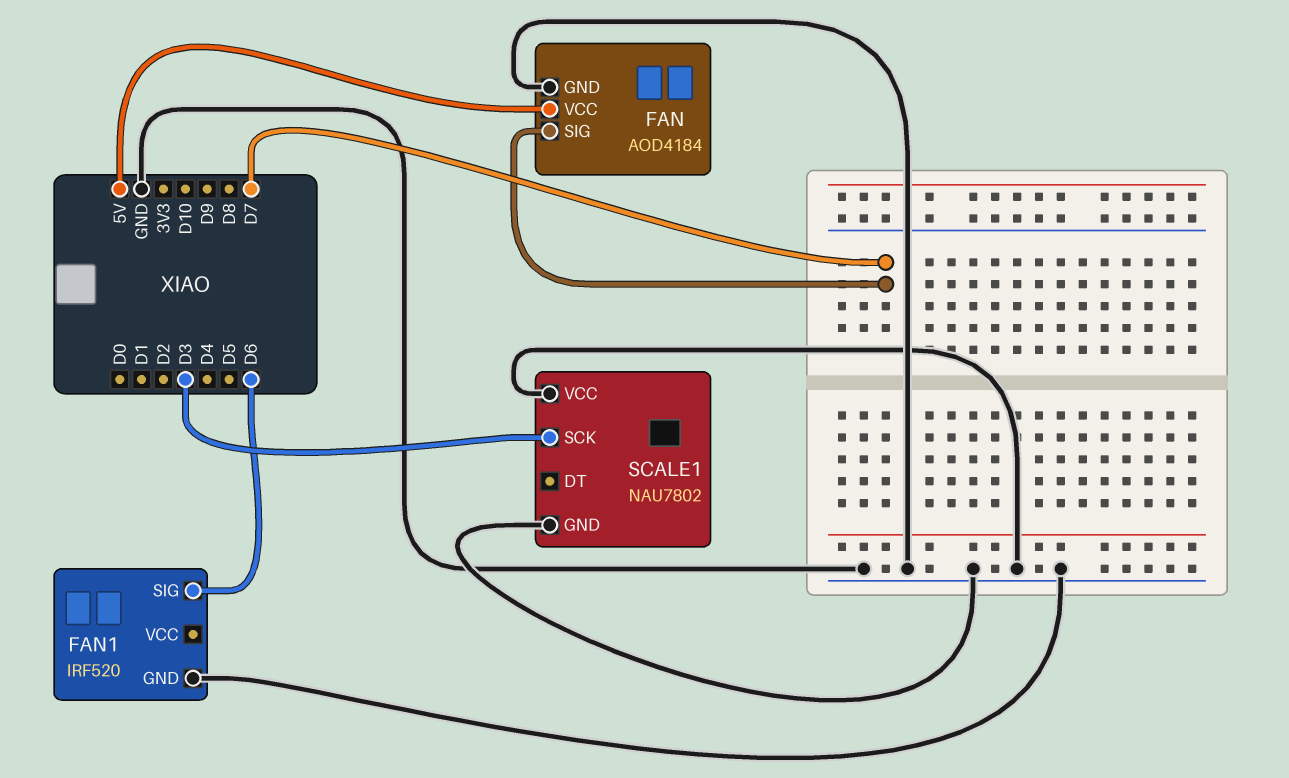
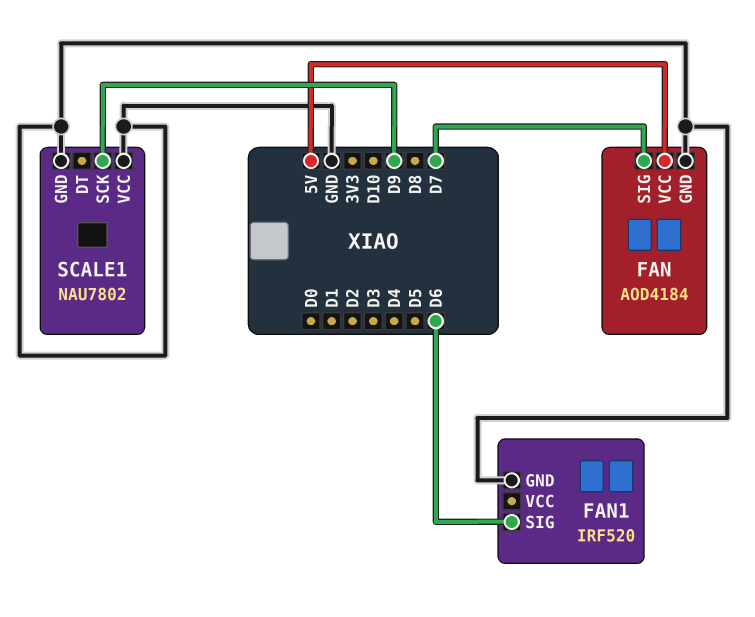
SCALE1 pin SCK: D3 -> D9

